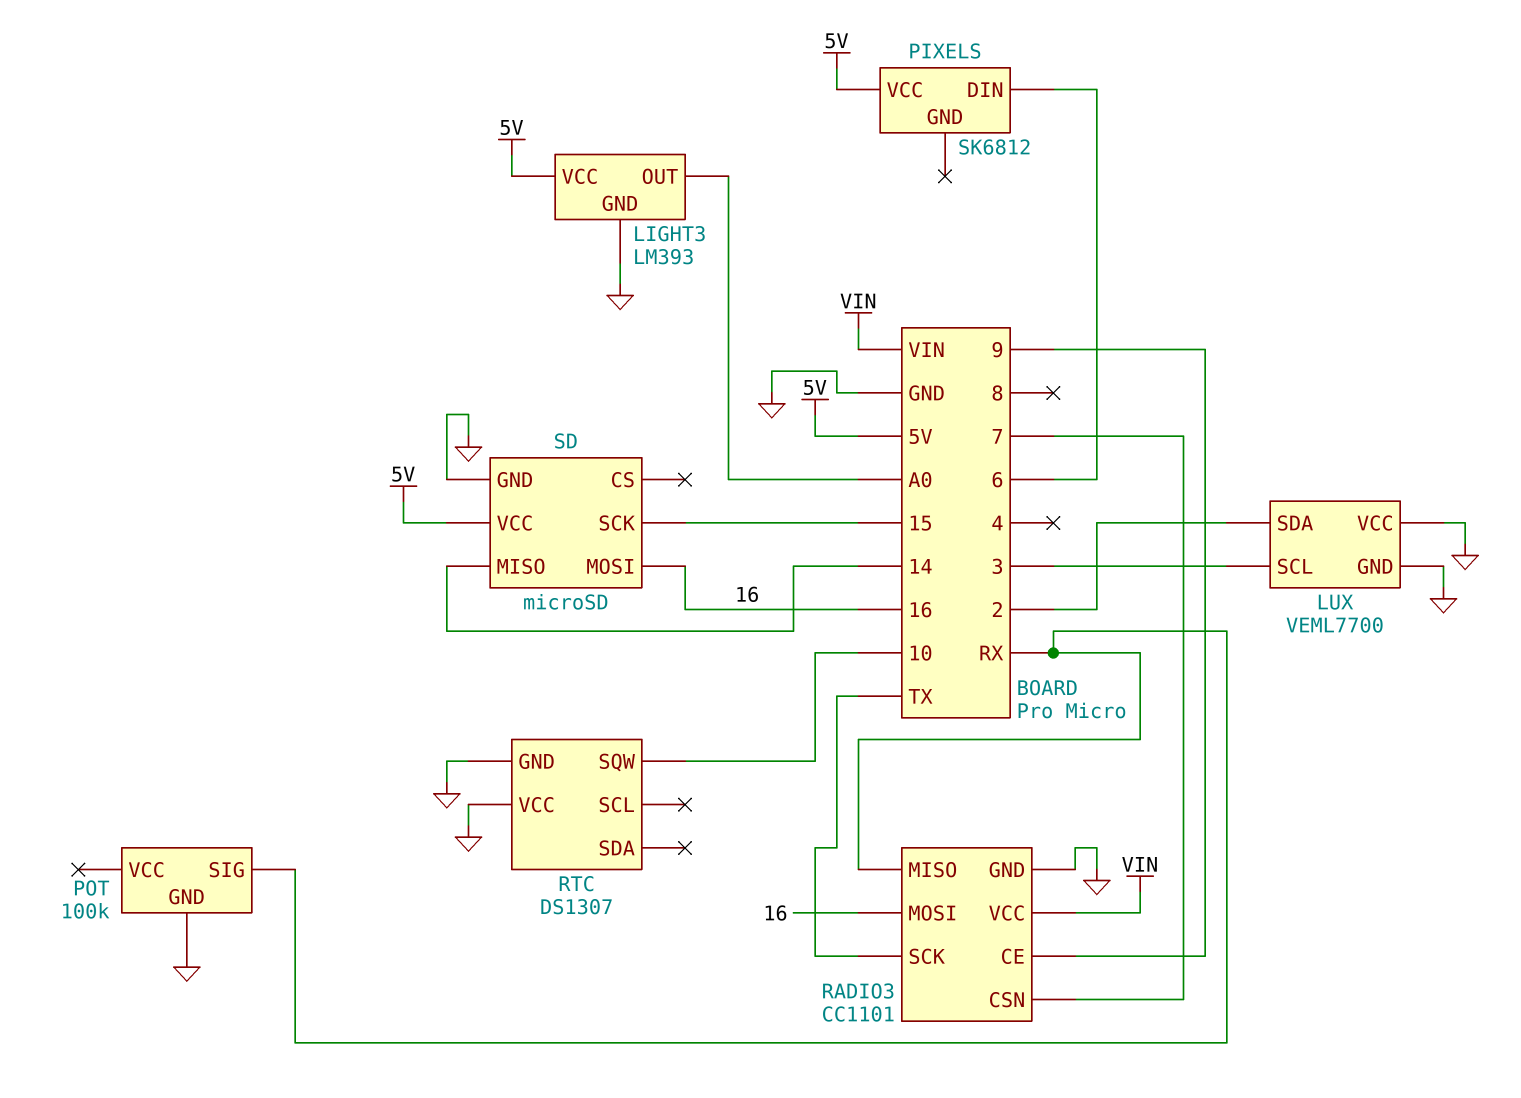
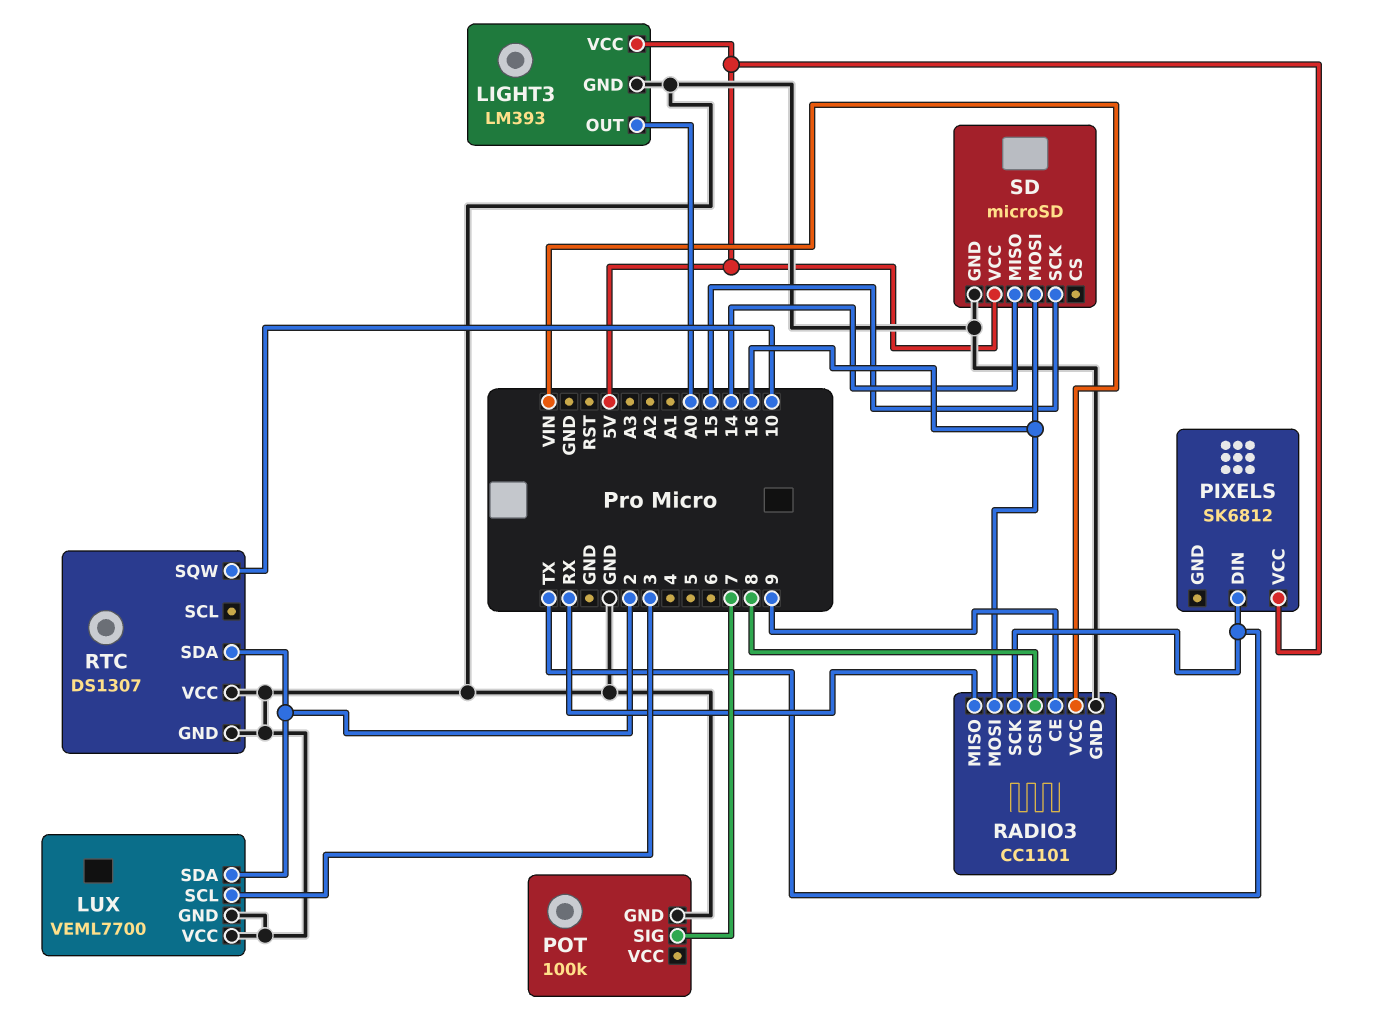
PIXELS pin DIN: 6 -> TX
POT pin SIG: RX -> 7
RADIO3 pin CSN: 7 -> 8
RTC pin SDA: none -> 2

